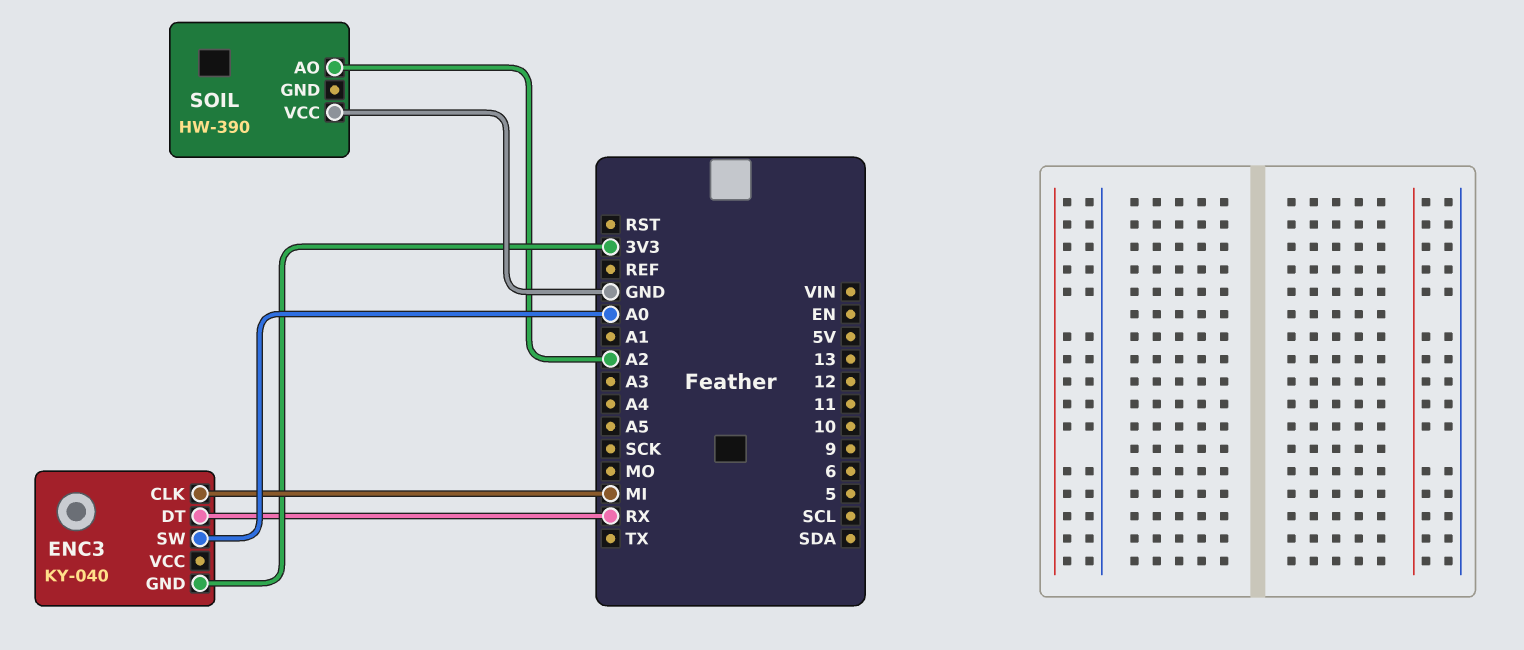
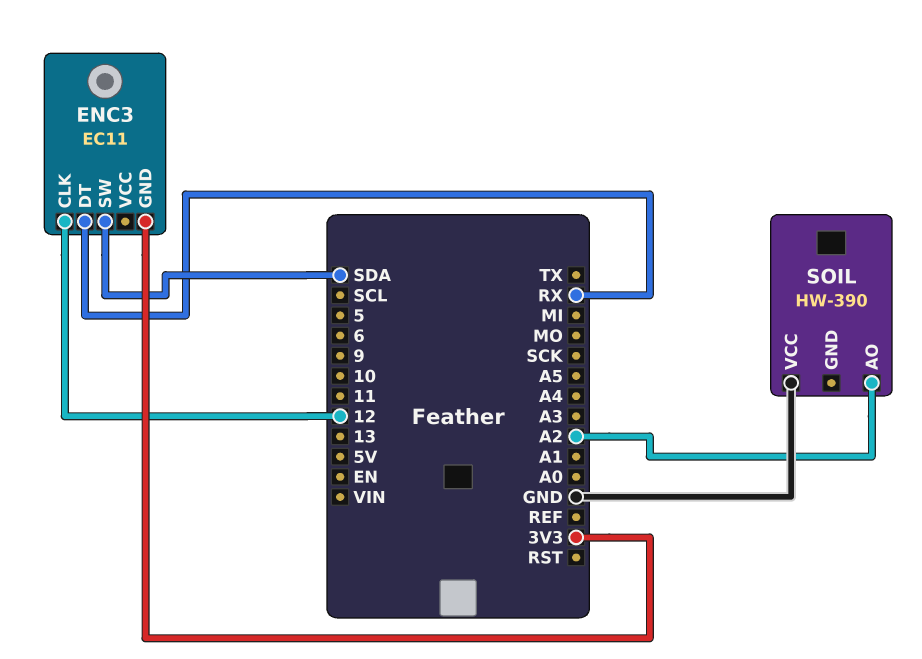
ENC3: KY-040 -> EC11
ENC3 pin CLK: MI -> 12
ENC3 pin SW: A0 -> SDA

